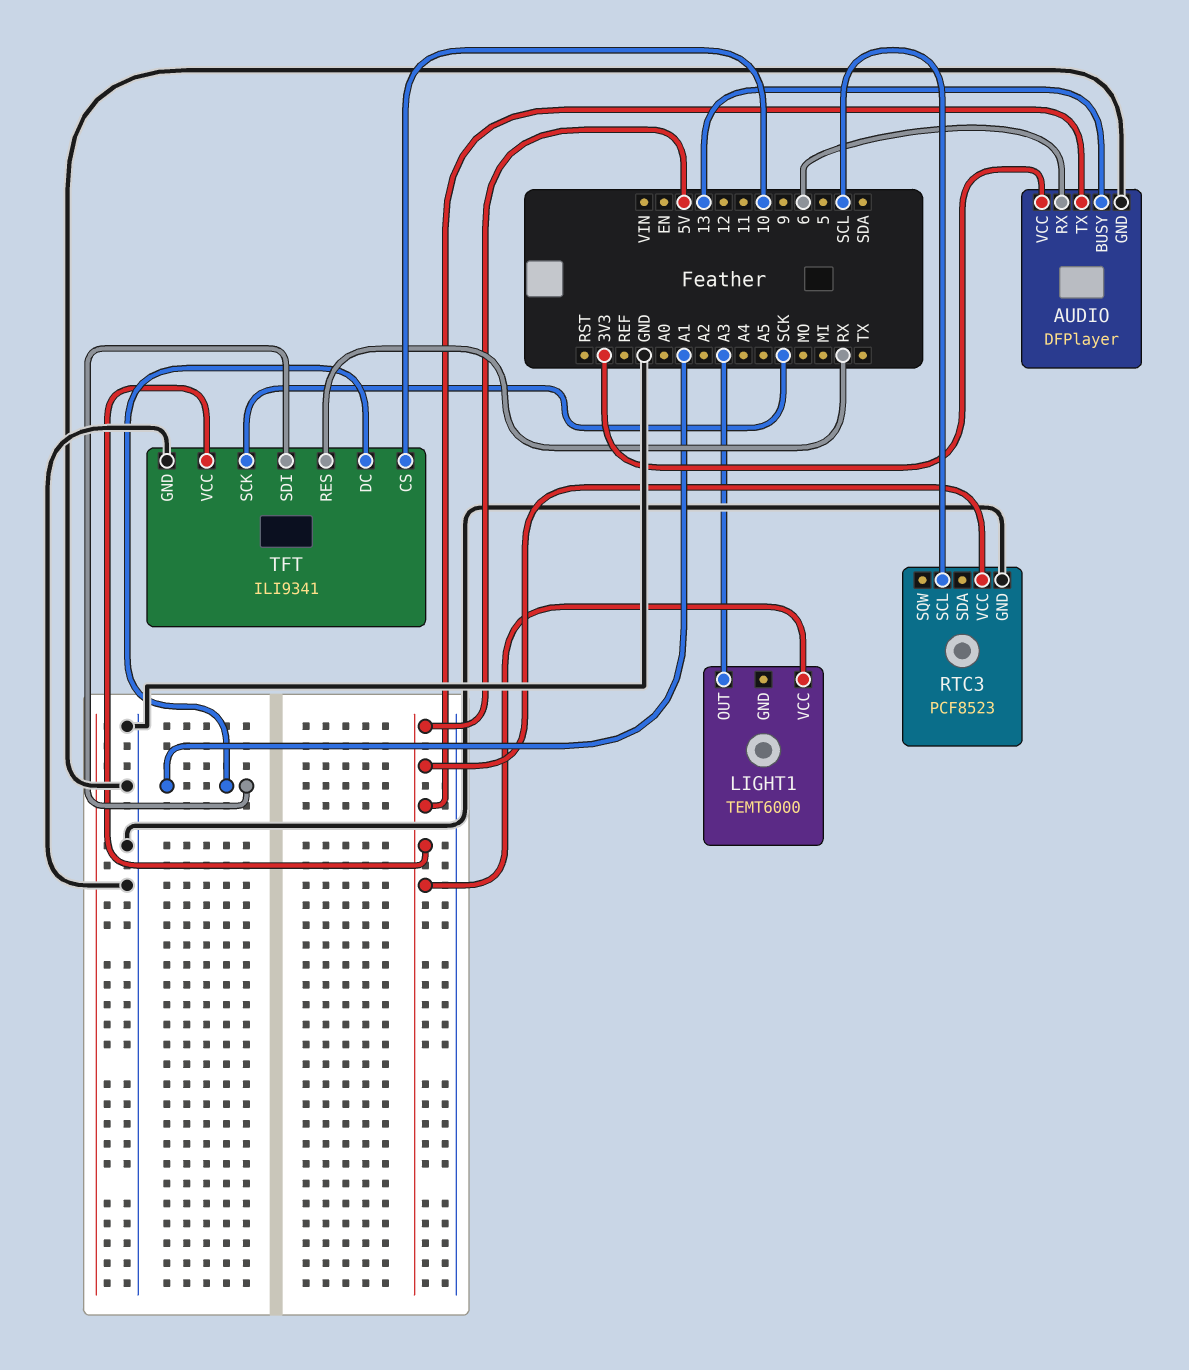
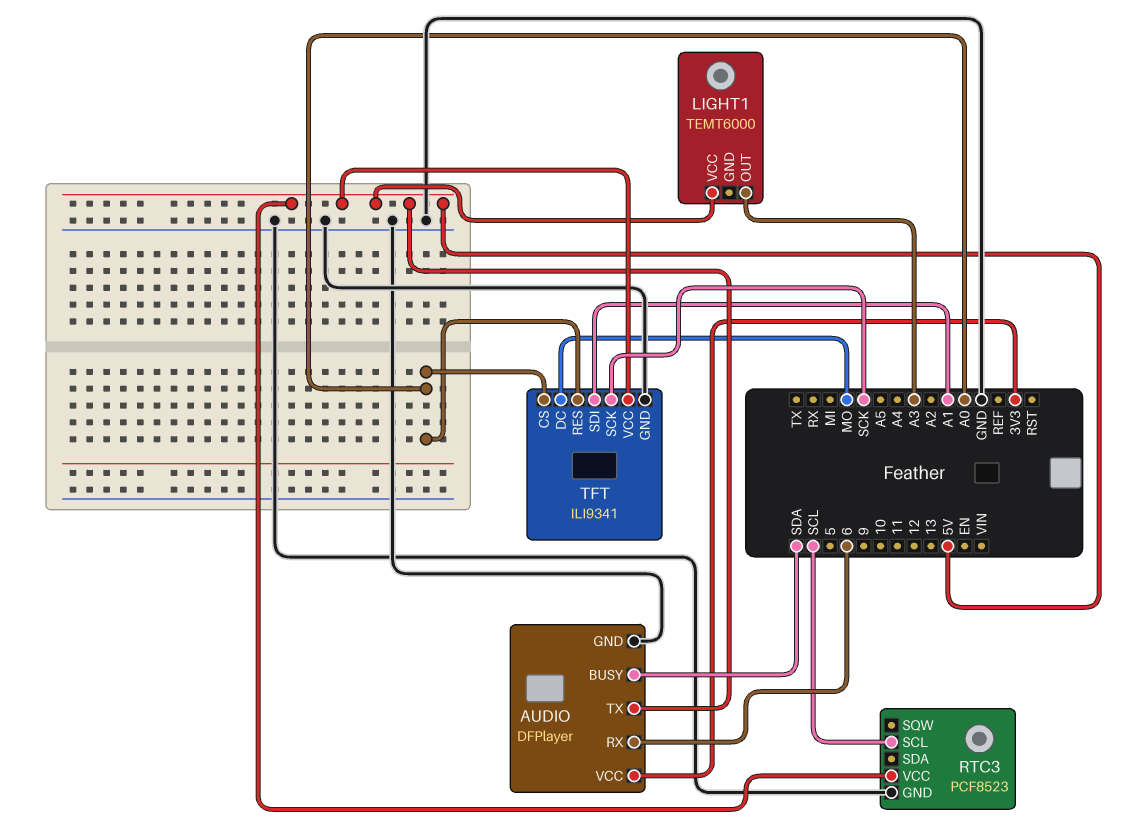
AUDIO pin BUSY: 13 -> SDA
TFT pin CS: 10 -> A0
TFT pin DC: A1 -> MO
TFT pin RES: RX -> A0

